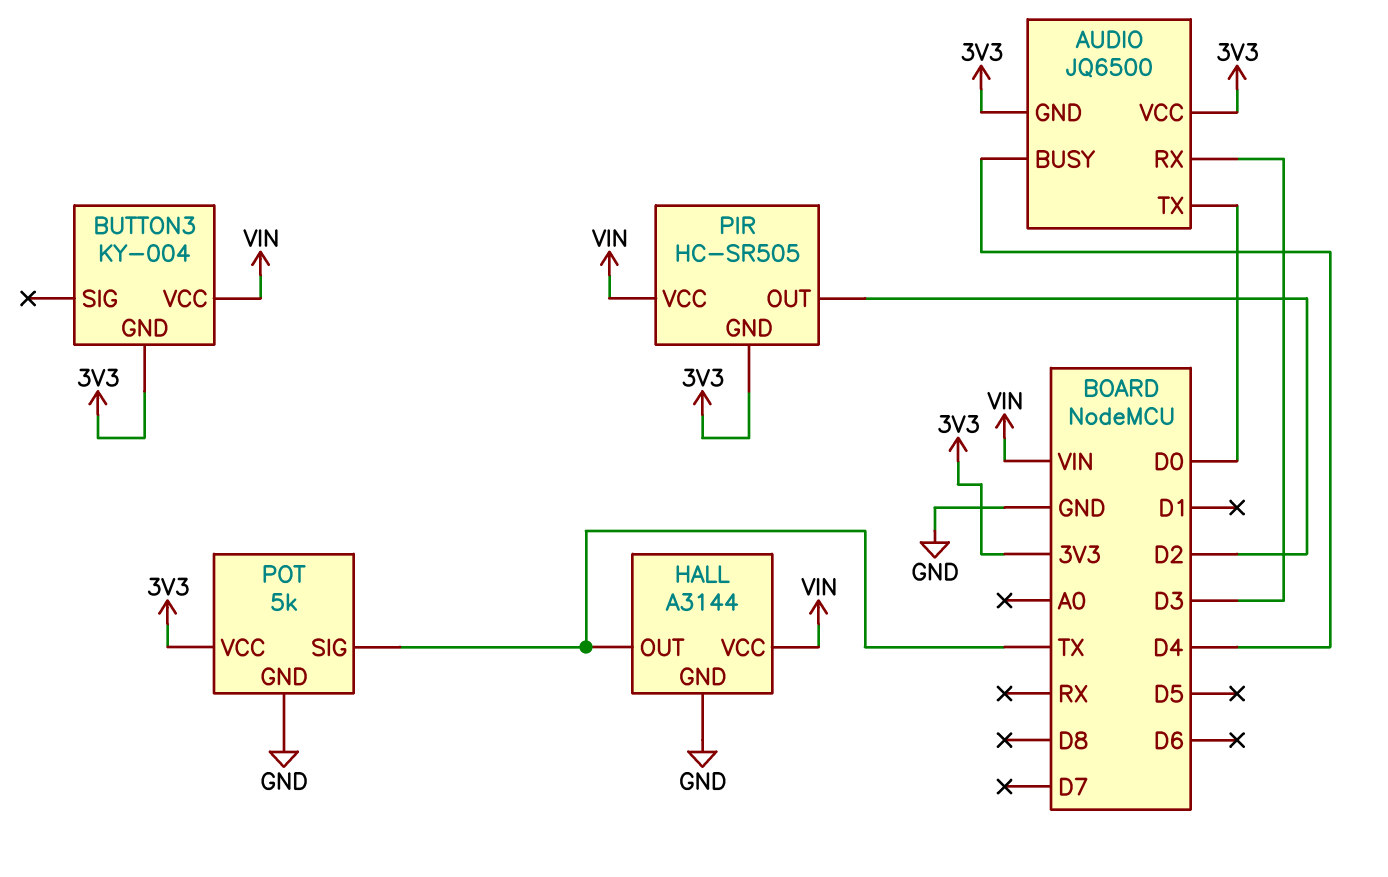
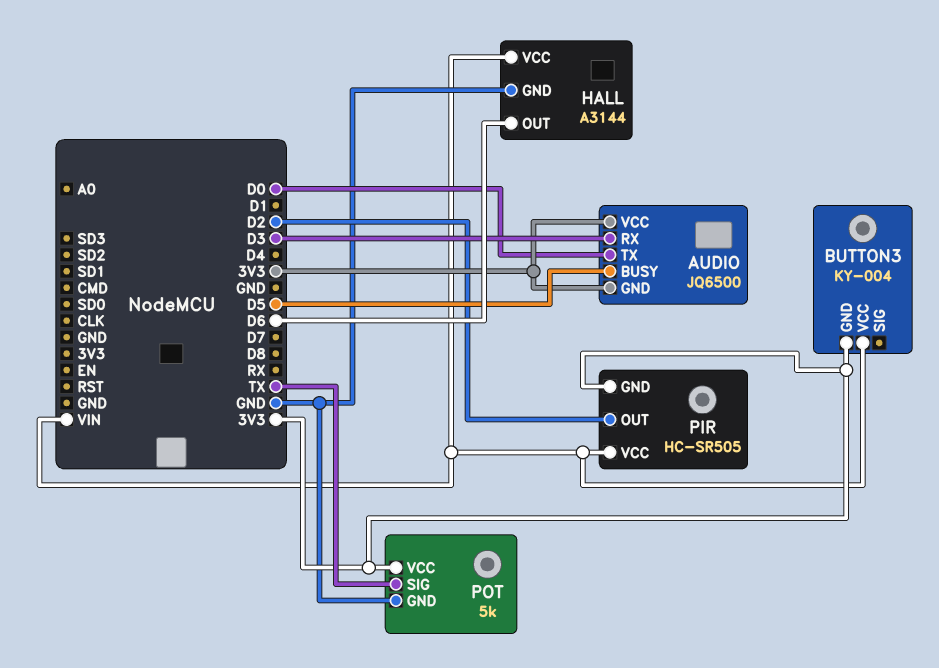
AUDIO pin BUSY: D4 -> D5
HALL pin OUT: TX -> D6

